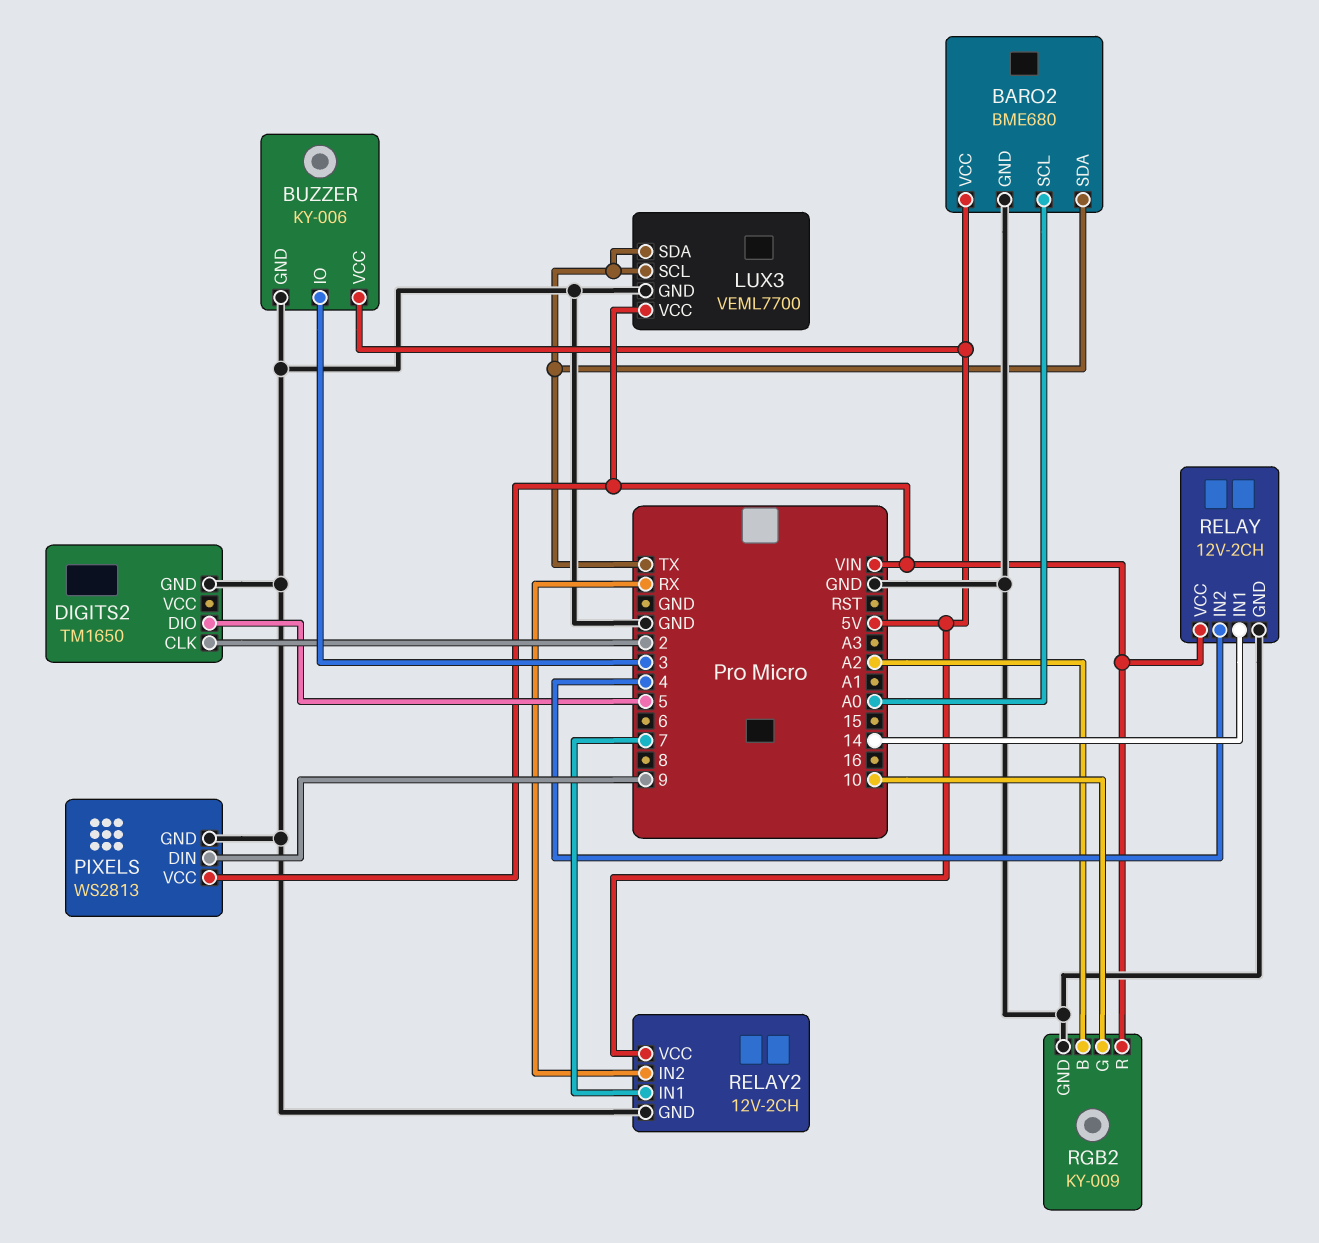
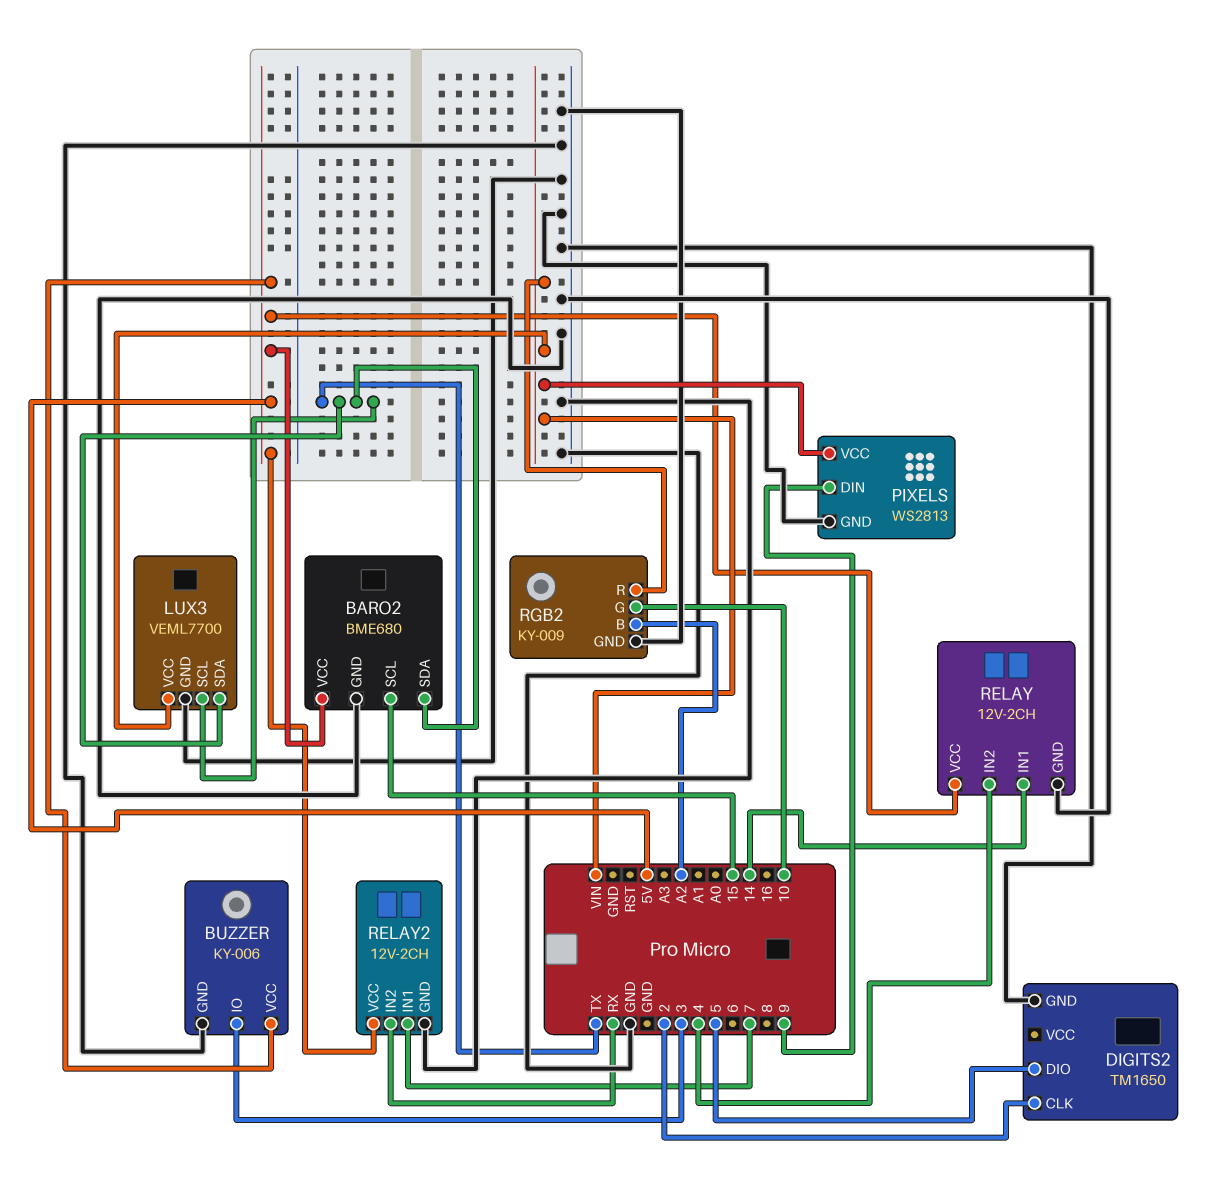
BARO2 pin SCL: A0 -> 15
RELAY pin VCC: VIN -> 5V

